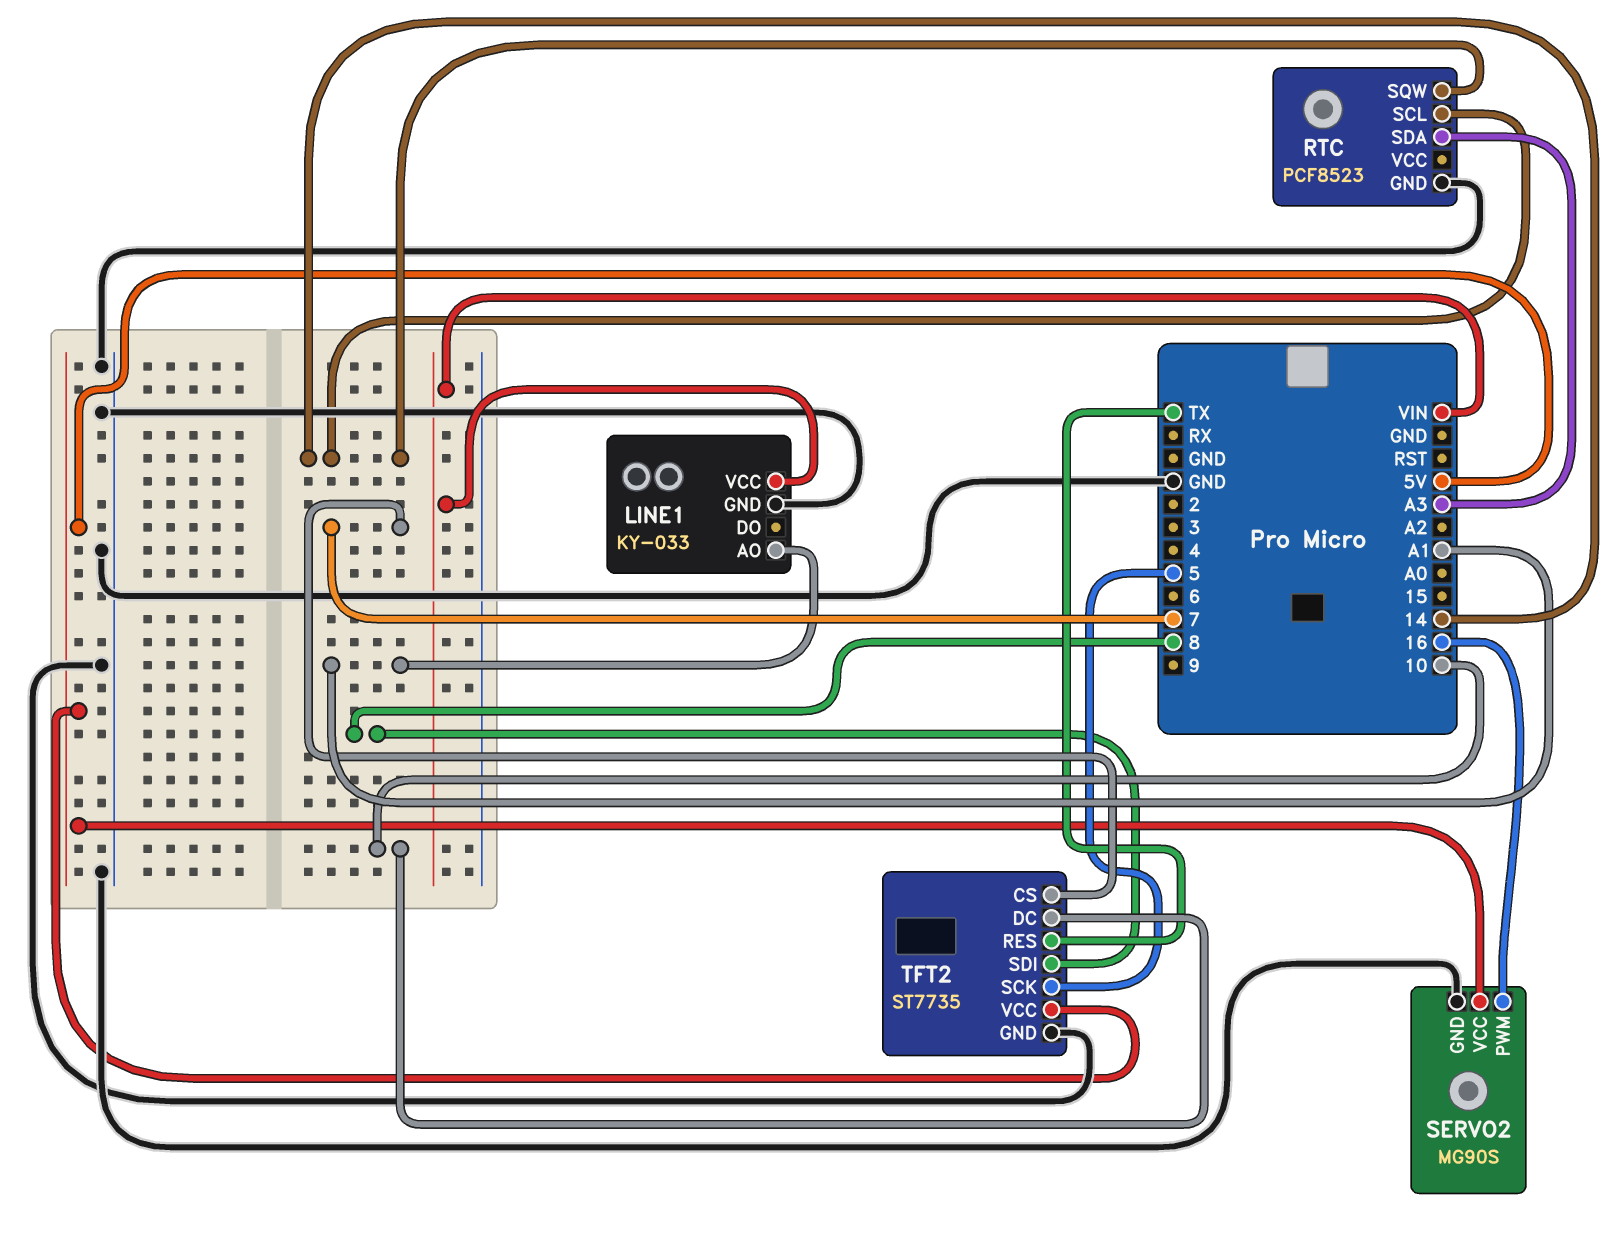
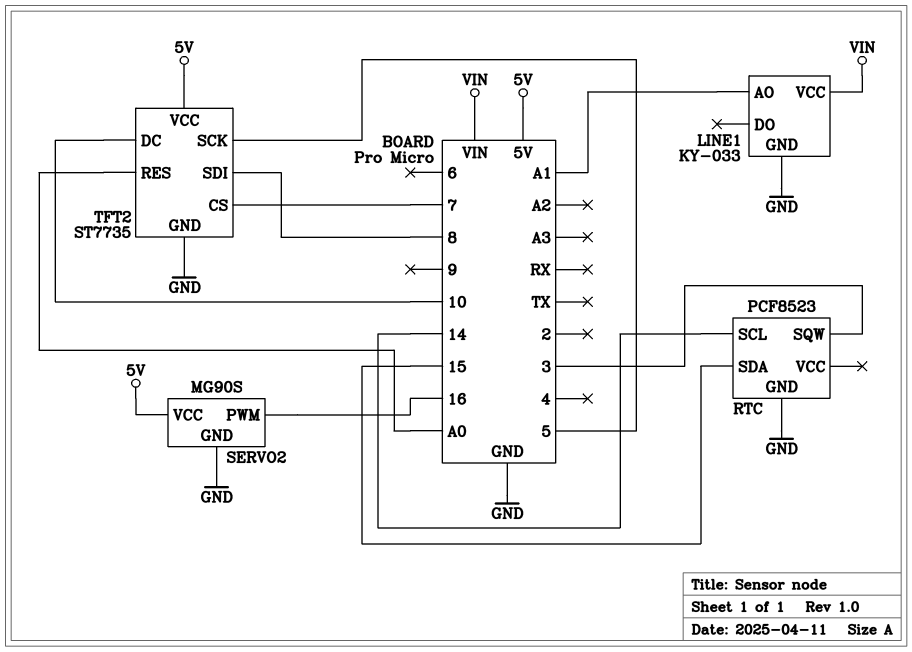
RTC pin SDA: A3 -> 15
RTC pin SQW: 14 -> 3
TFT2 pin RES: TX -> A0

